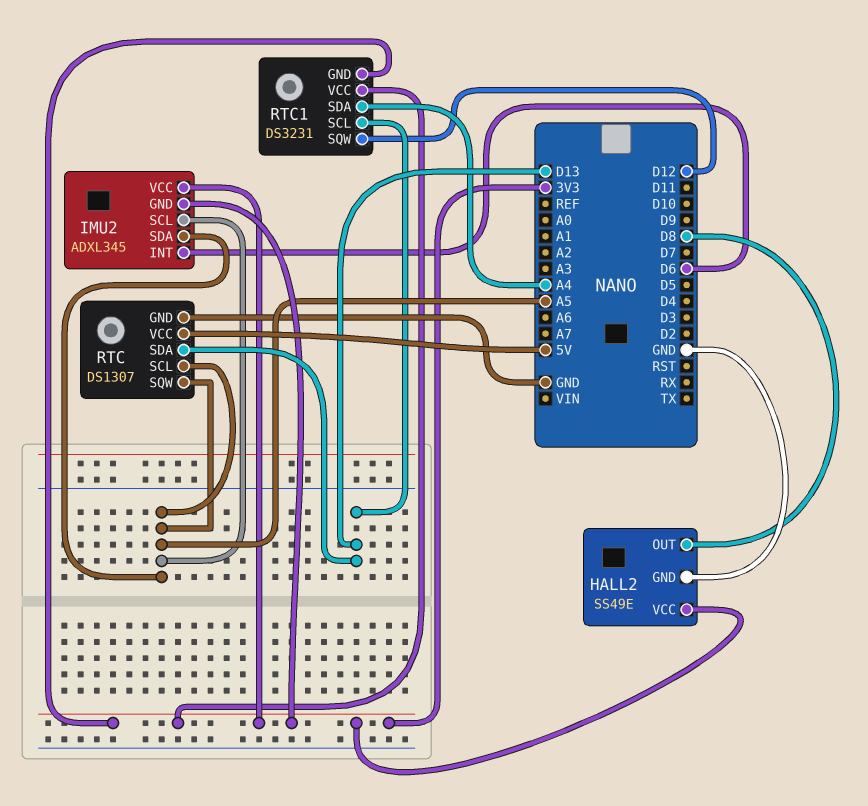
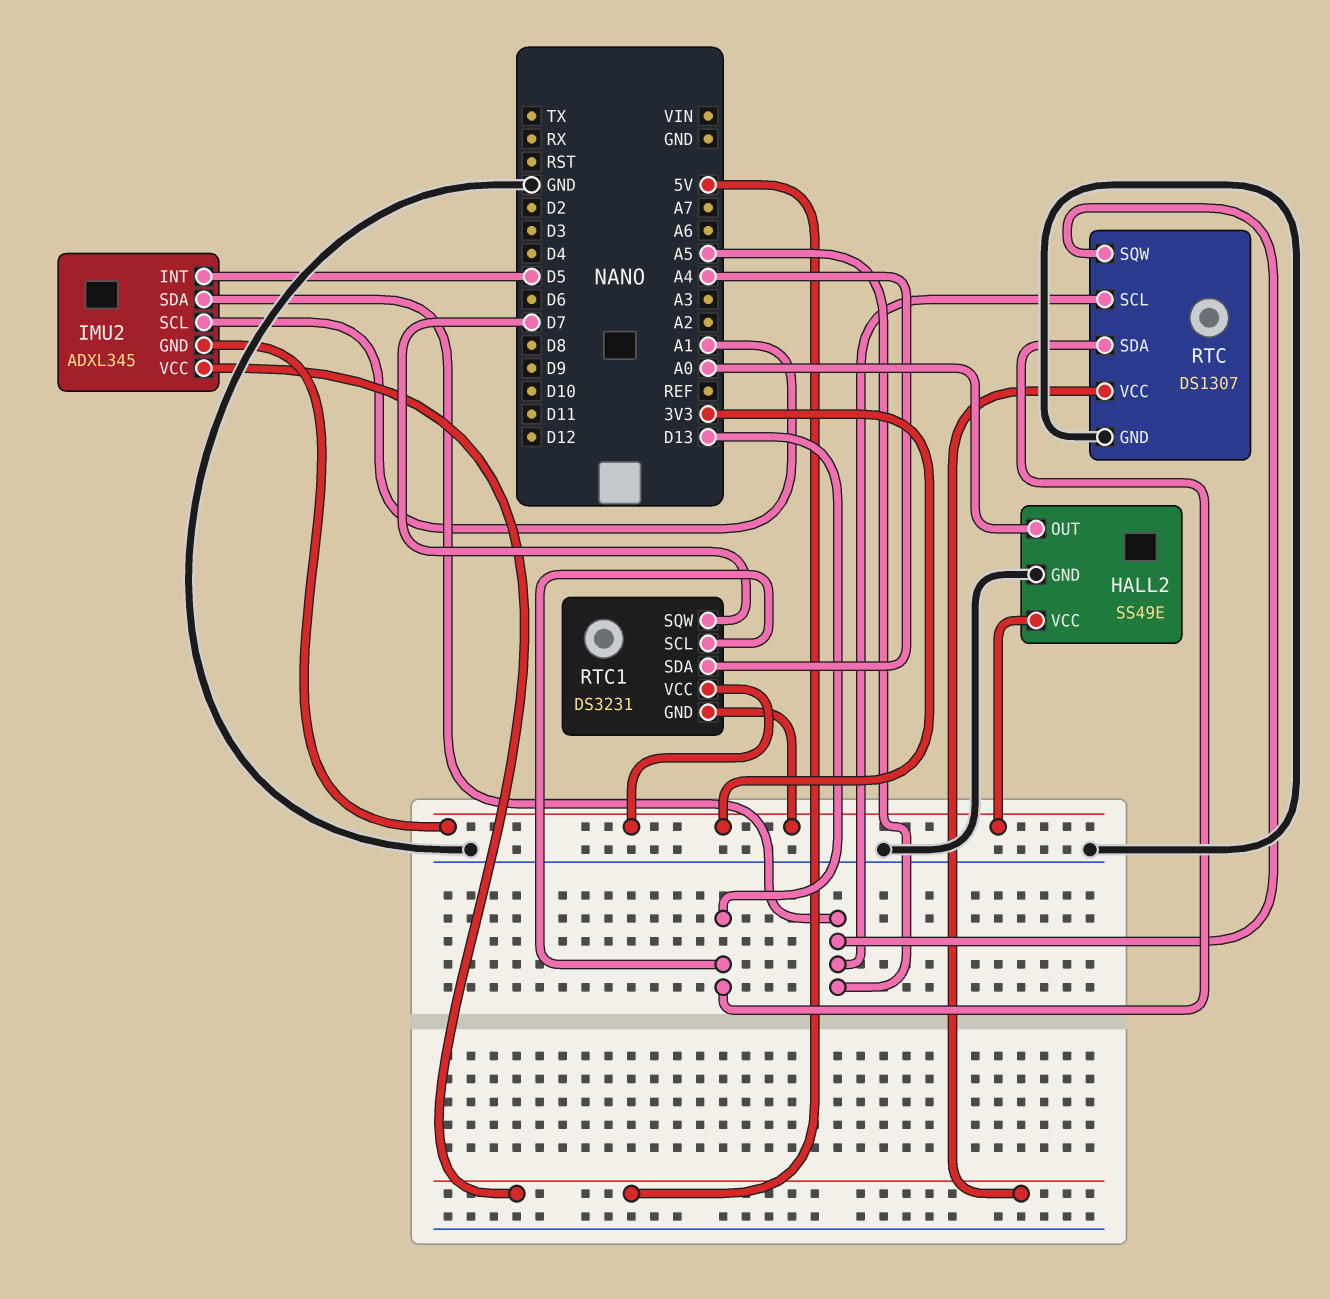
HALL2 pin OUT: D8 -> A0
IMU2 pin INT: D6 -> D5
IMU2 pin SCL: A5 -> A1
IMU2 pin VCC: 3V3 -> 5V
RTC1 pin SQW: D12 -> D7

